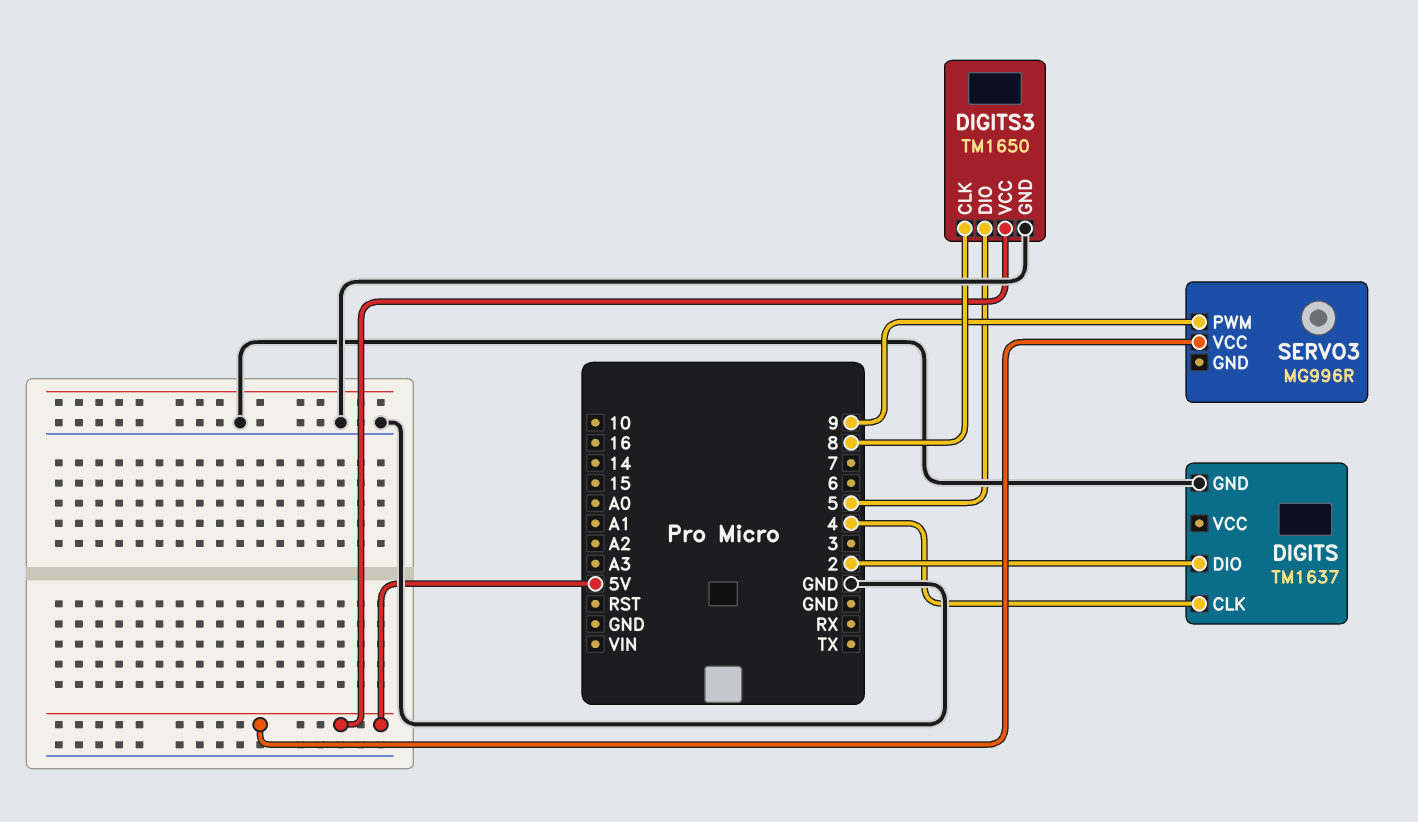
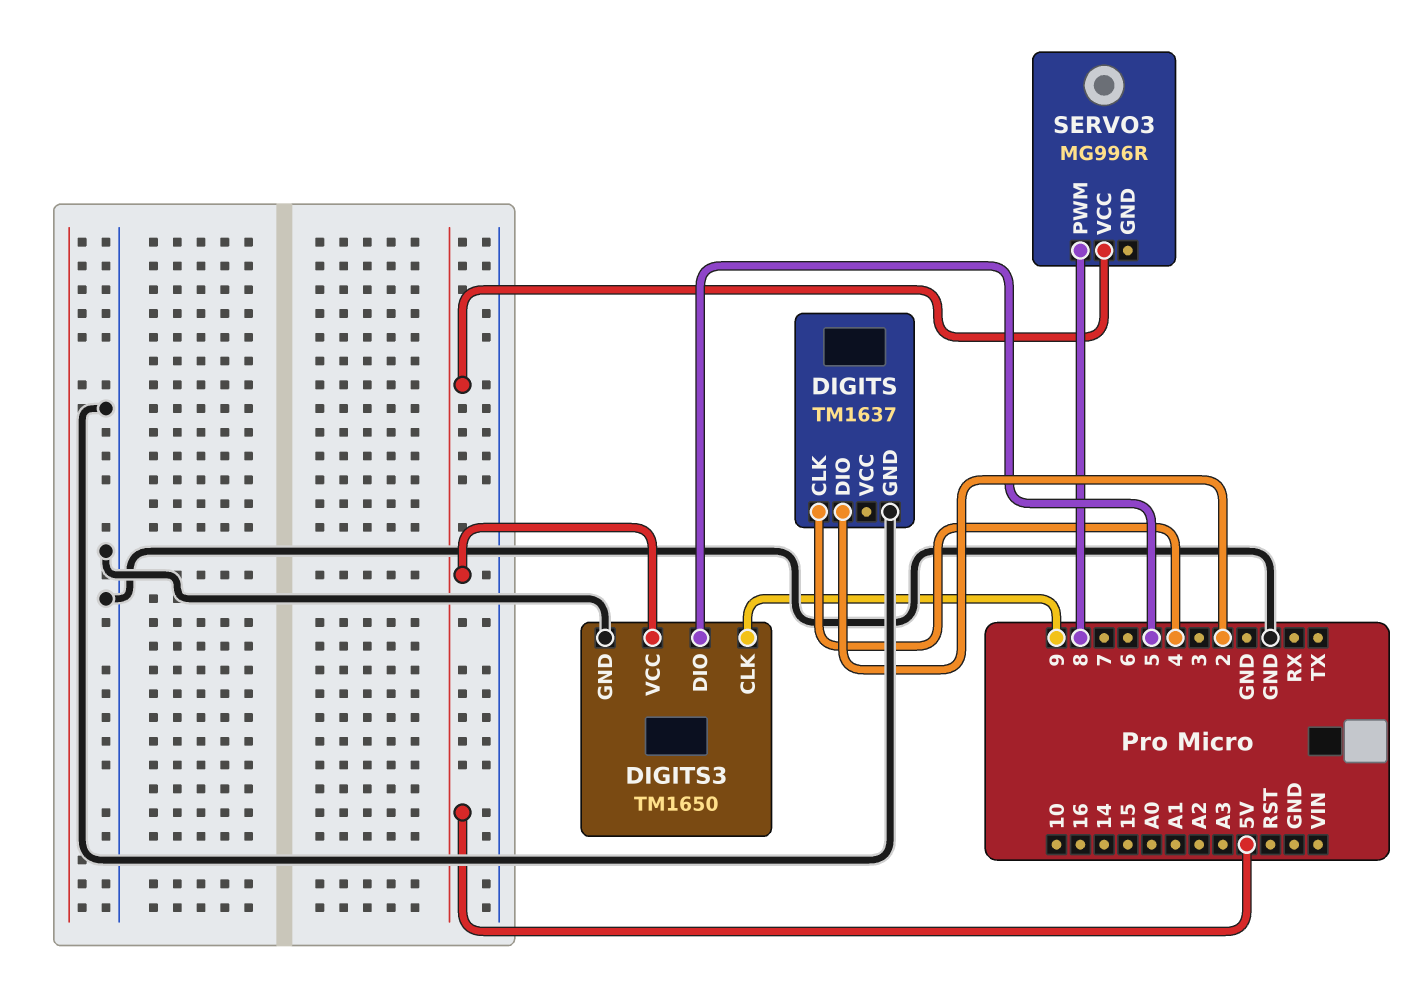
DIGITS3 pin CLK: 8 -> 9
SERVO3 pin PWM: 9 -> 8

